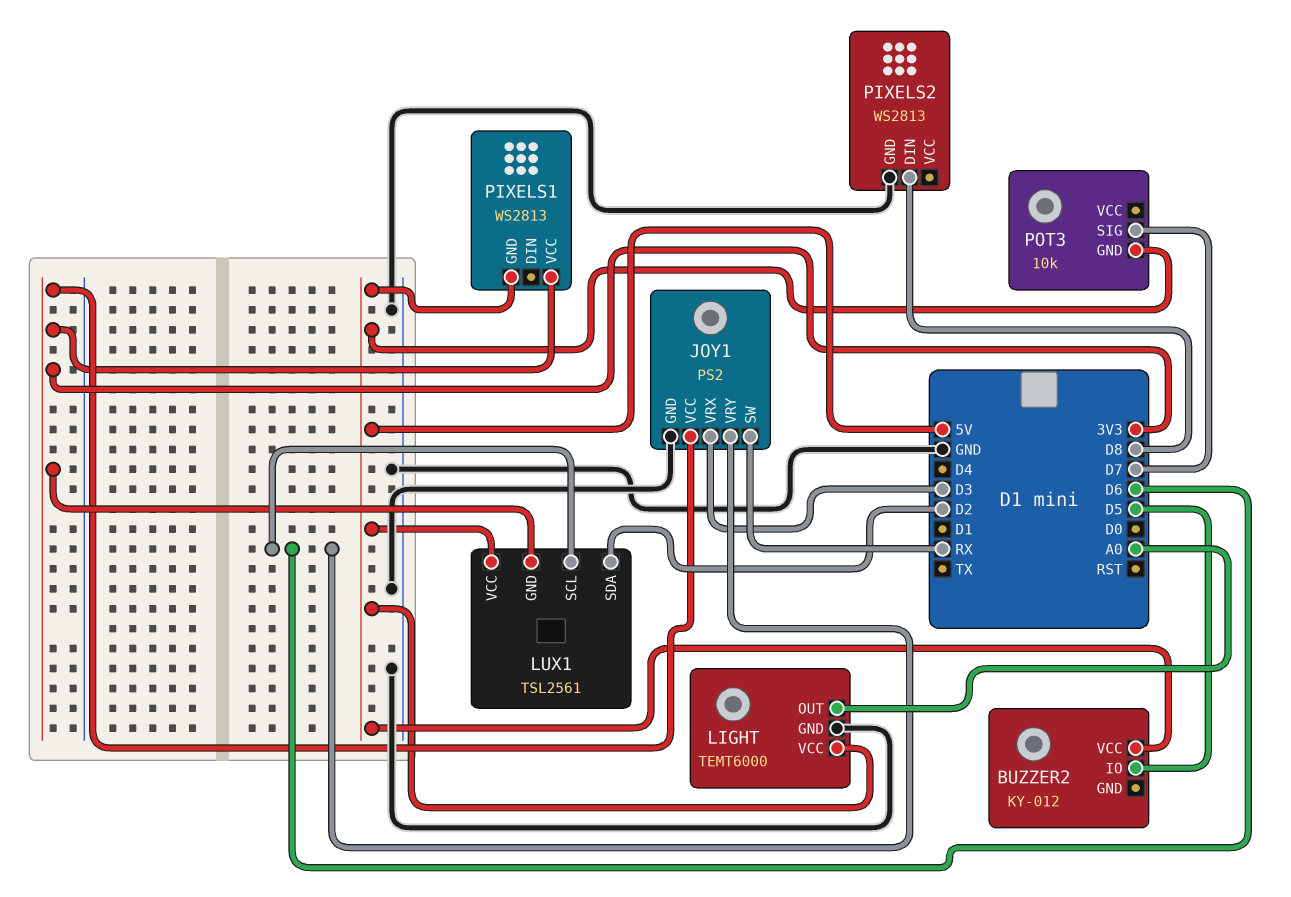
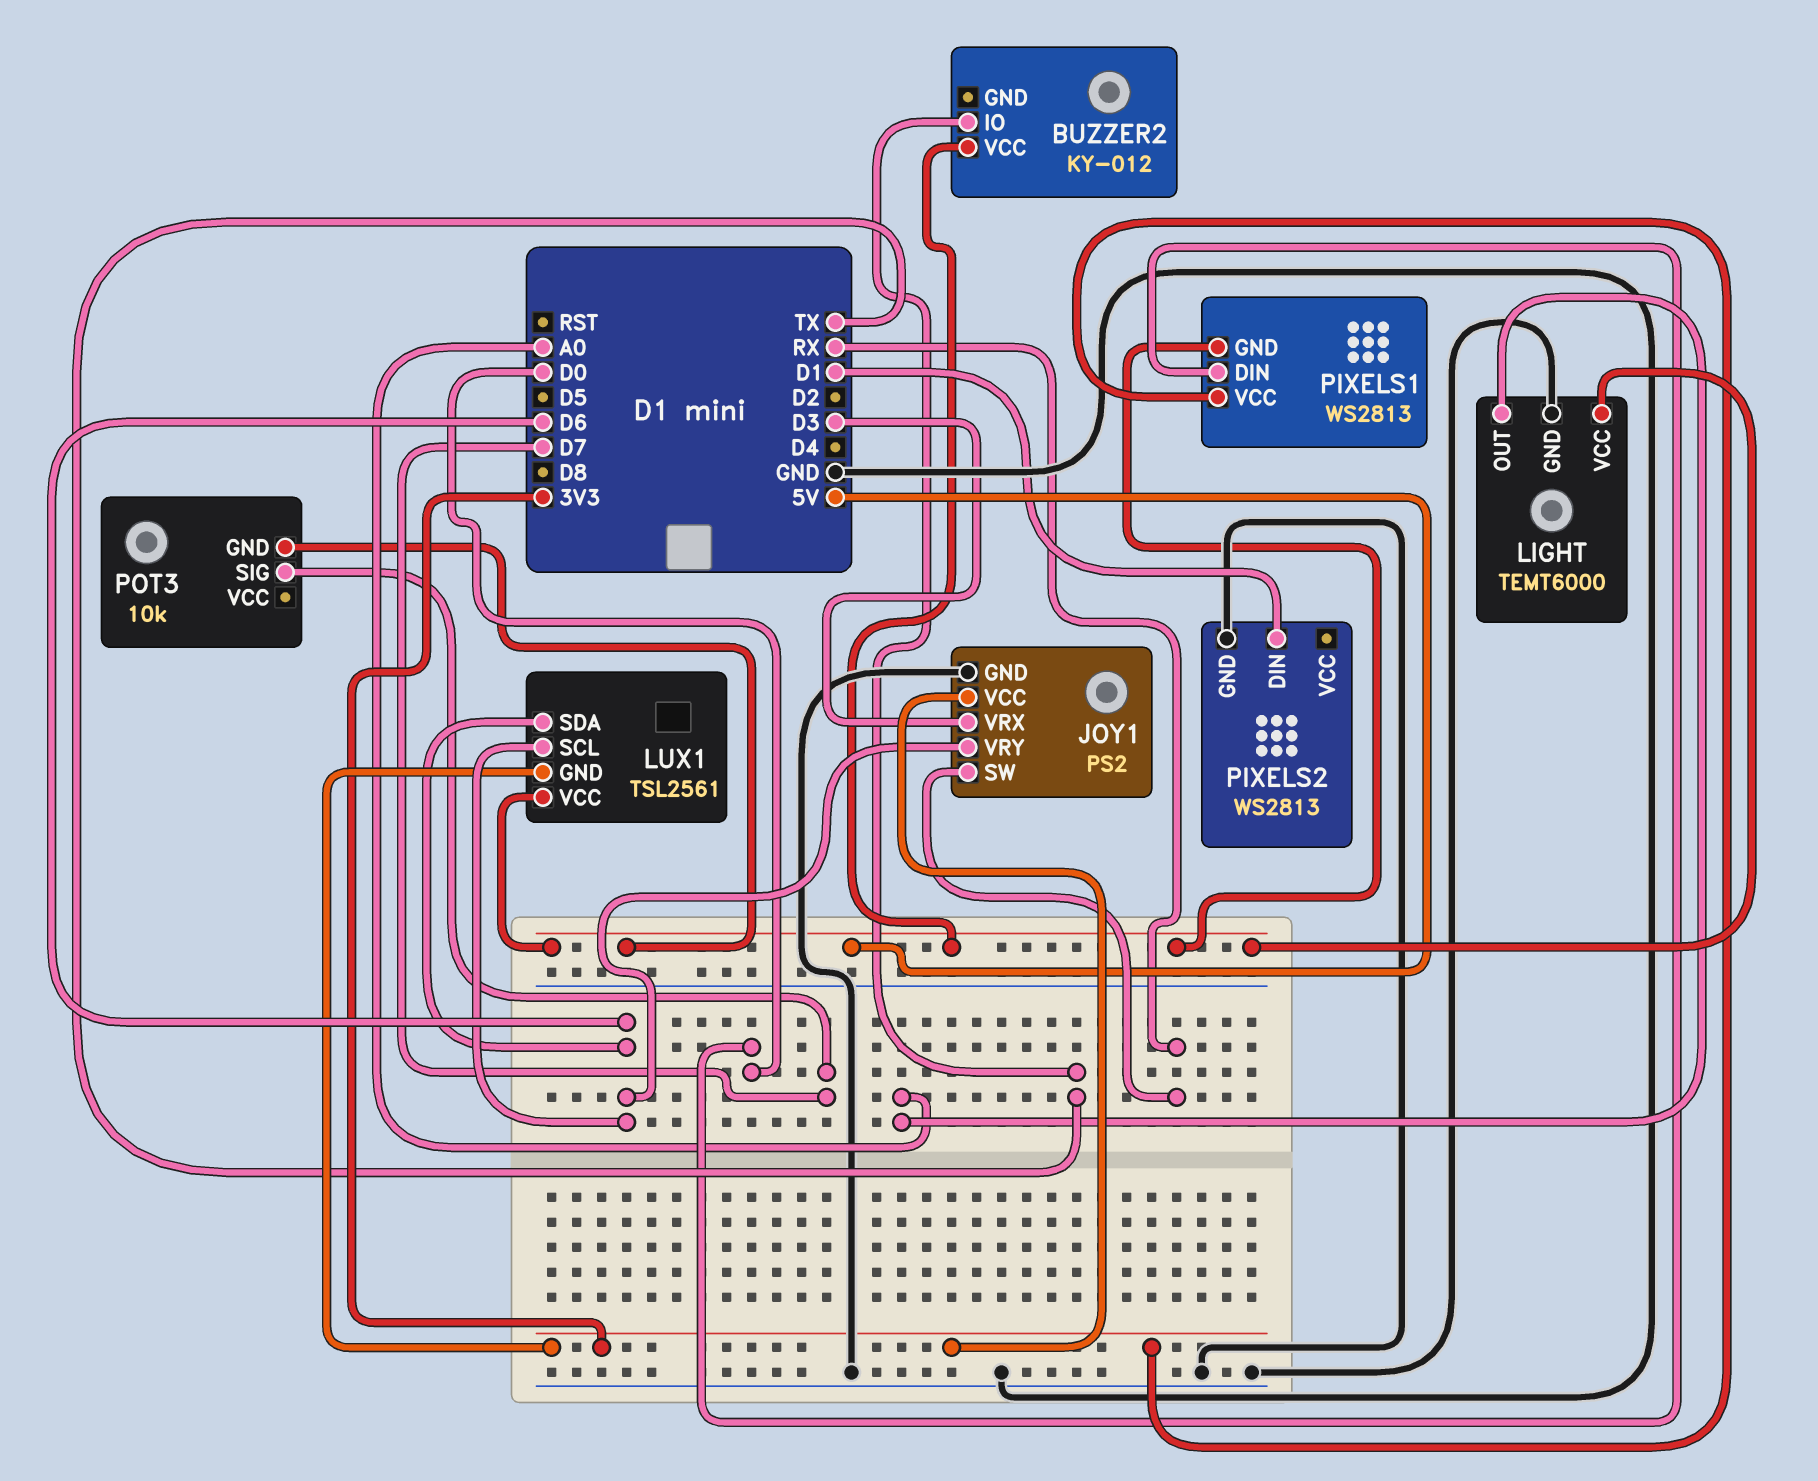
BUZZER2 pin IO: D5 -> TX
LUX1 pin SDA: D2 -> D6
PIXELS1 pin DIN: none -> D0
PIXELS2 pin DIN: D8 -> D1

